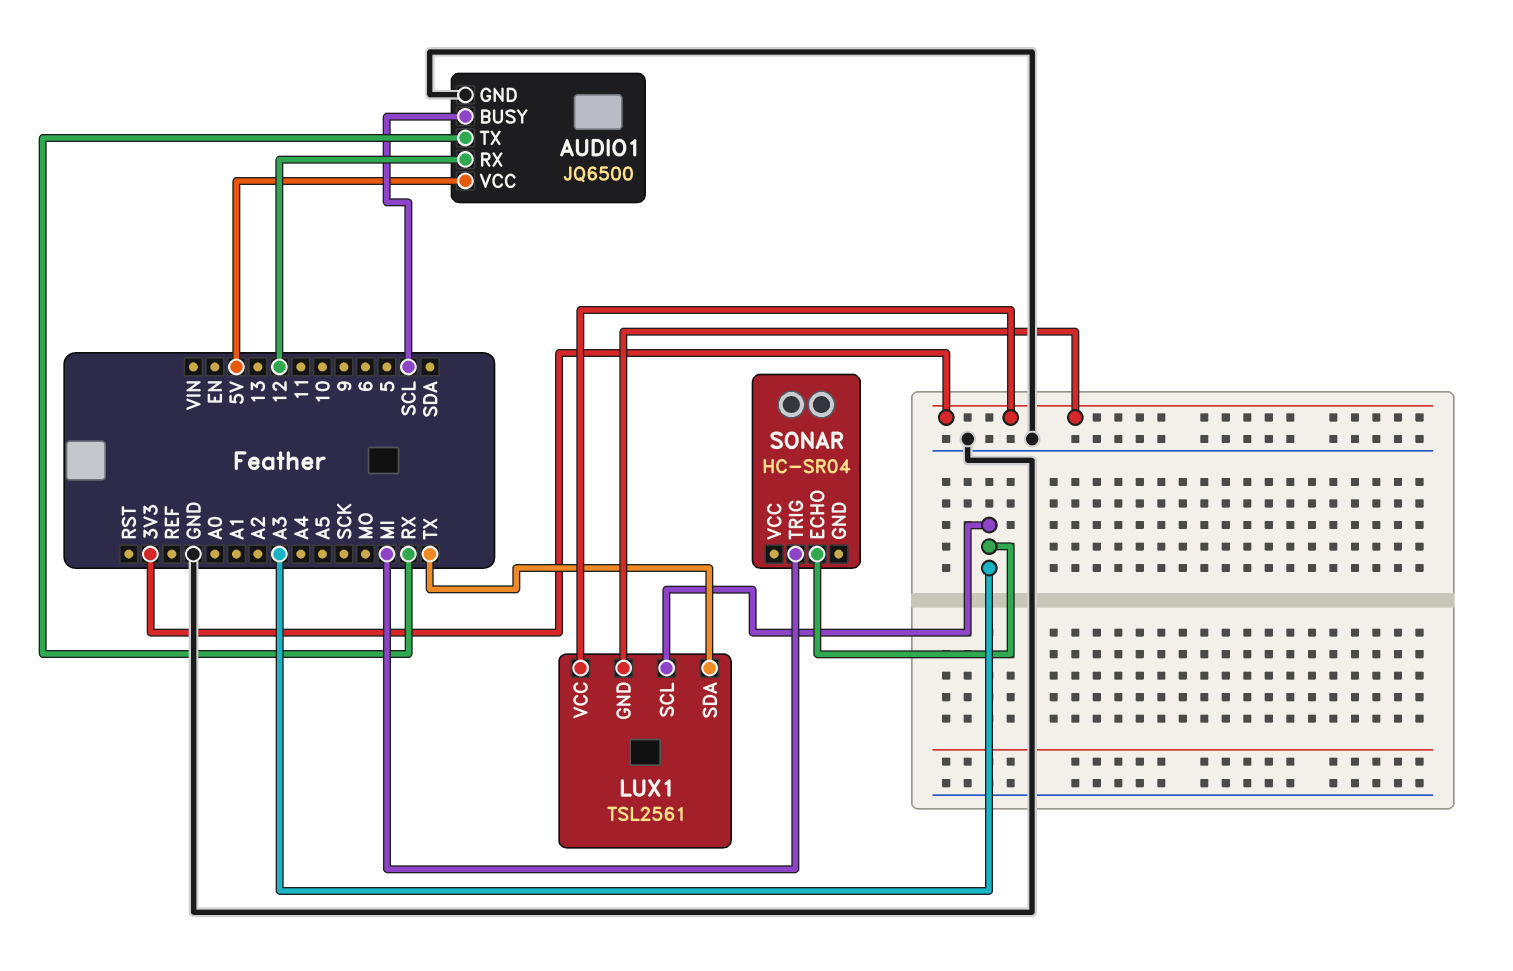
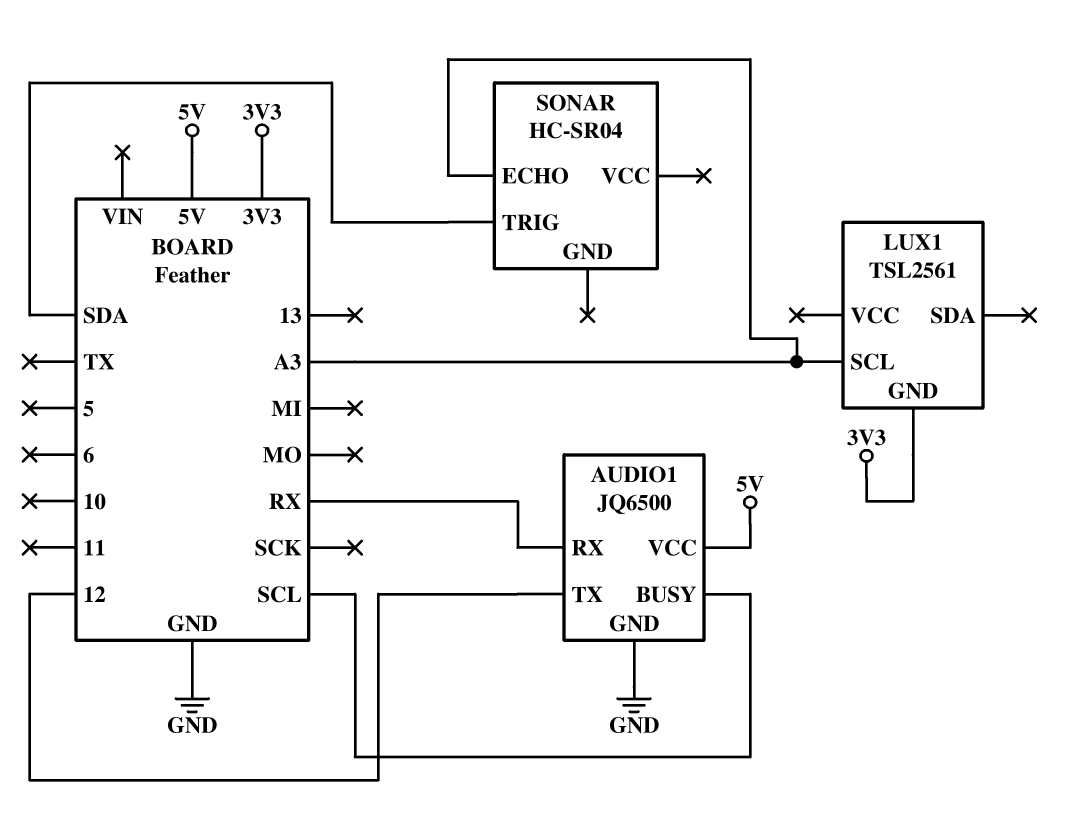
AUDIO1 pin RX: 12 -> RX
AUDIO1 pin TX: RX -> 12
LUX1 pin SDA: TX -> none
LUX1 pin VCC: 3V3 -> none
SONAR pin TRIG: MI -> SDA

